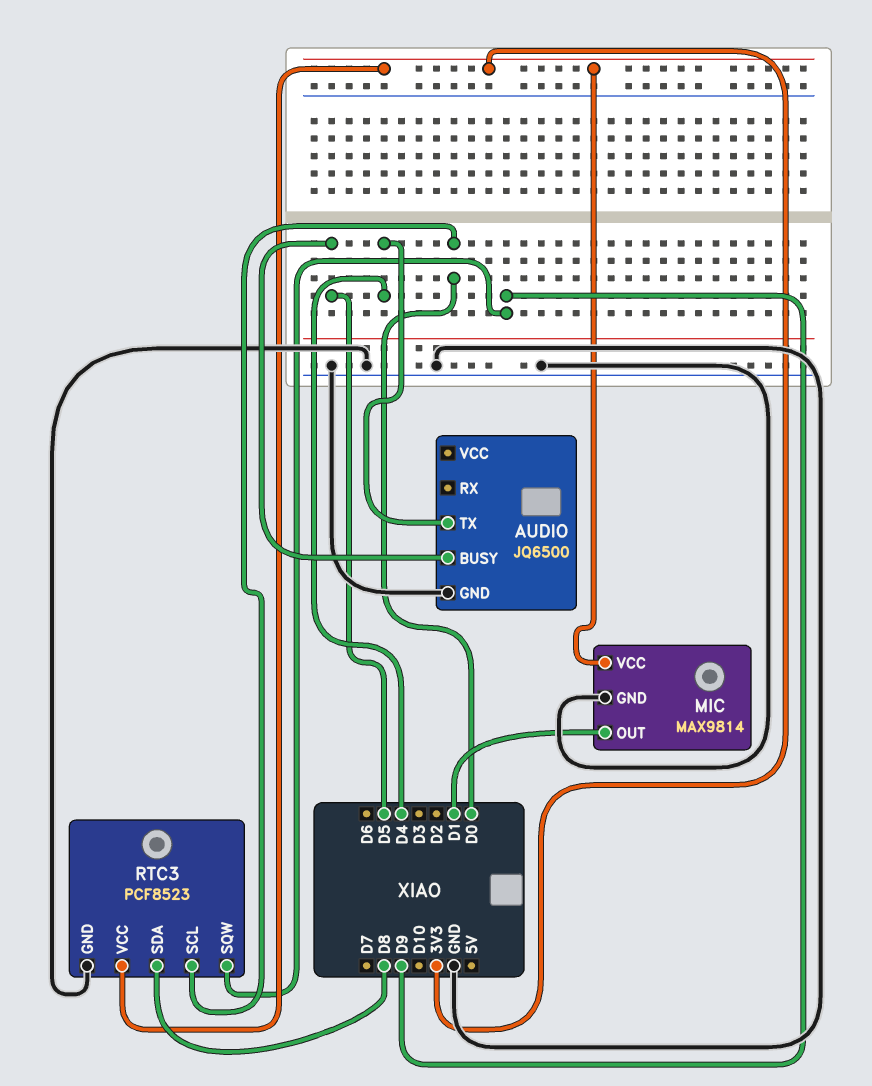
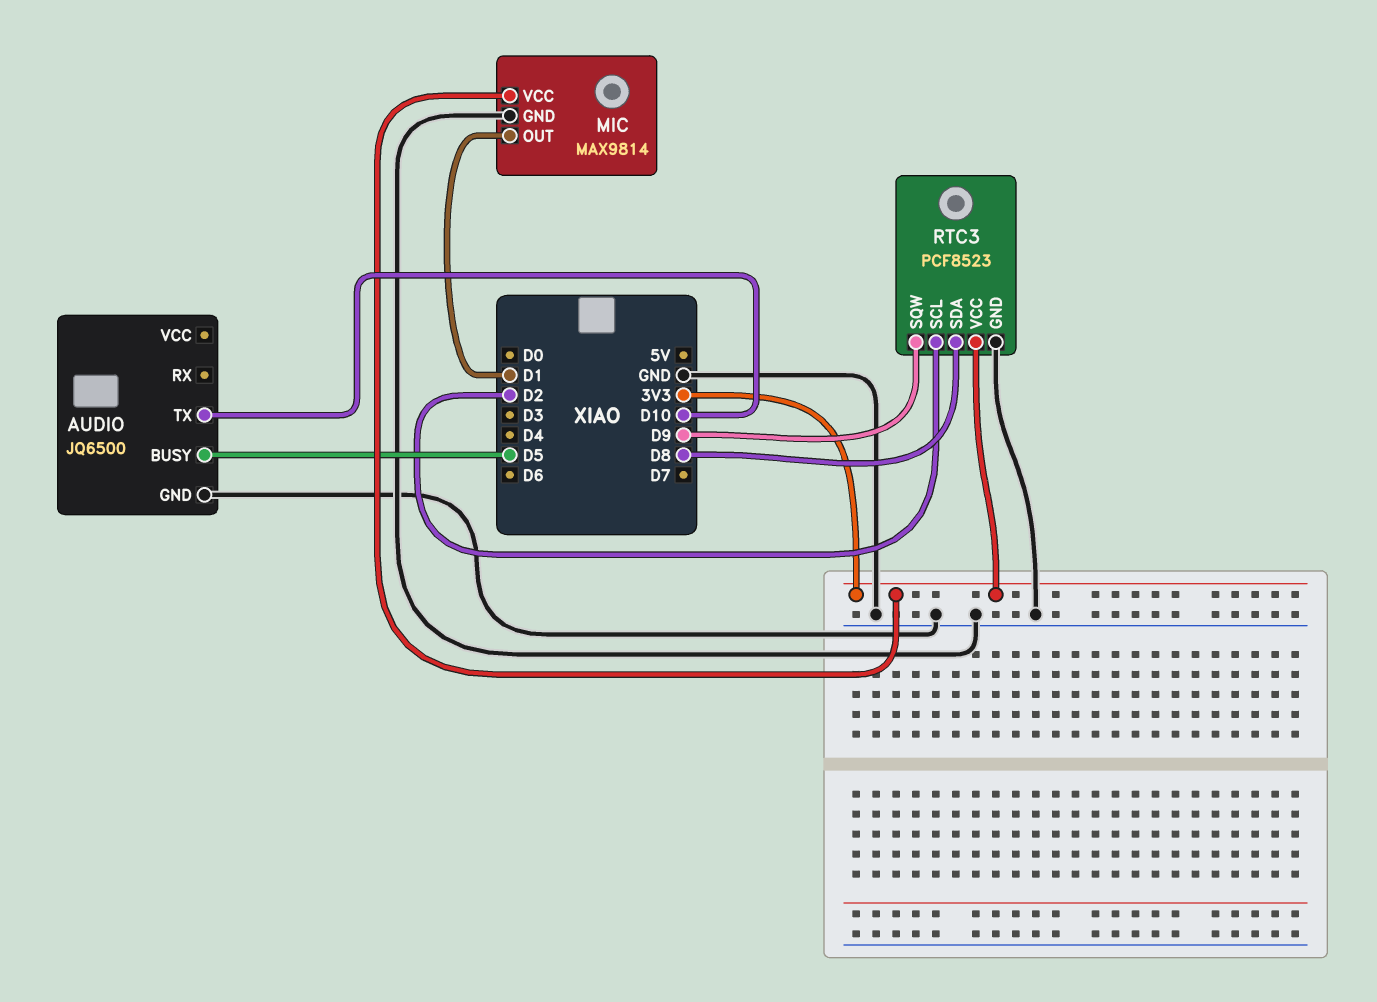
AUDIO pin TX: D4 -> D10
RTC3 pin SCL: D0 -> D2

